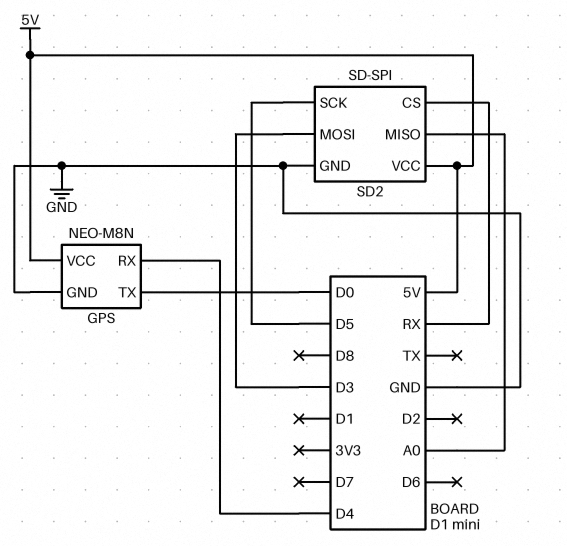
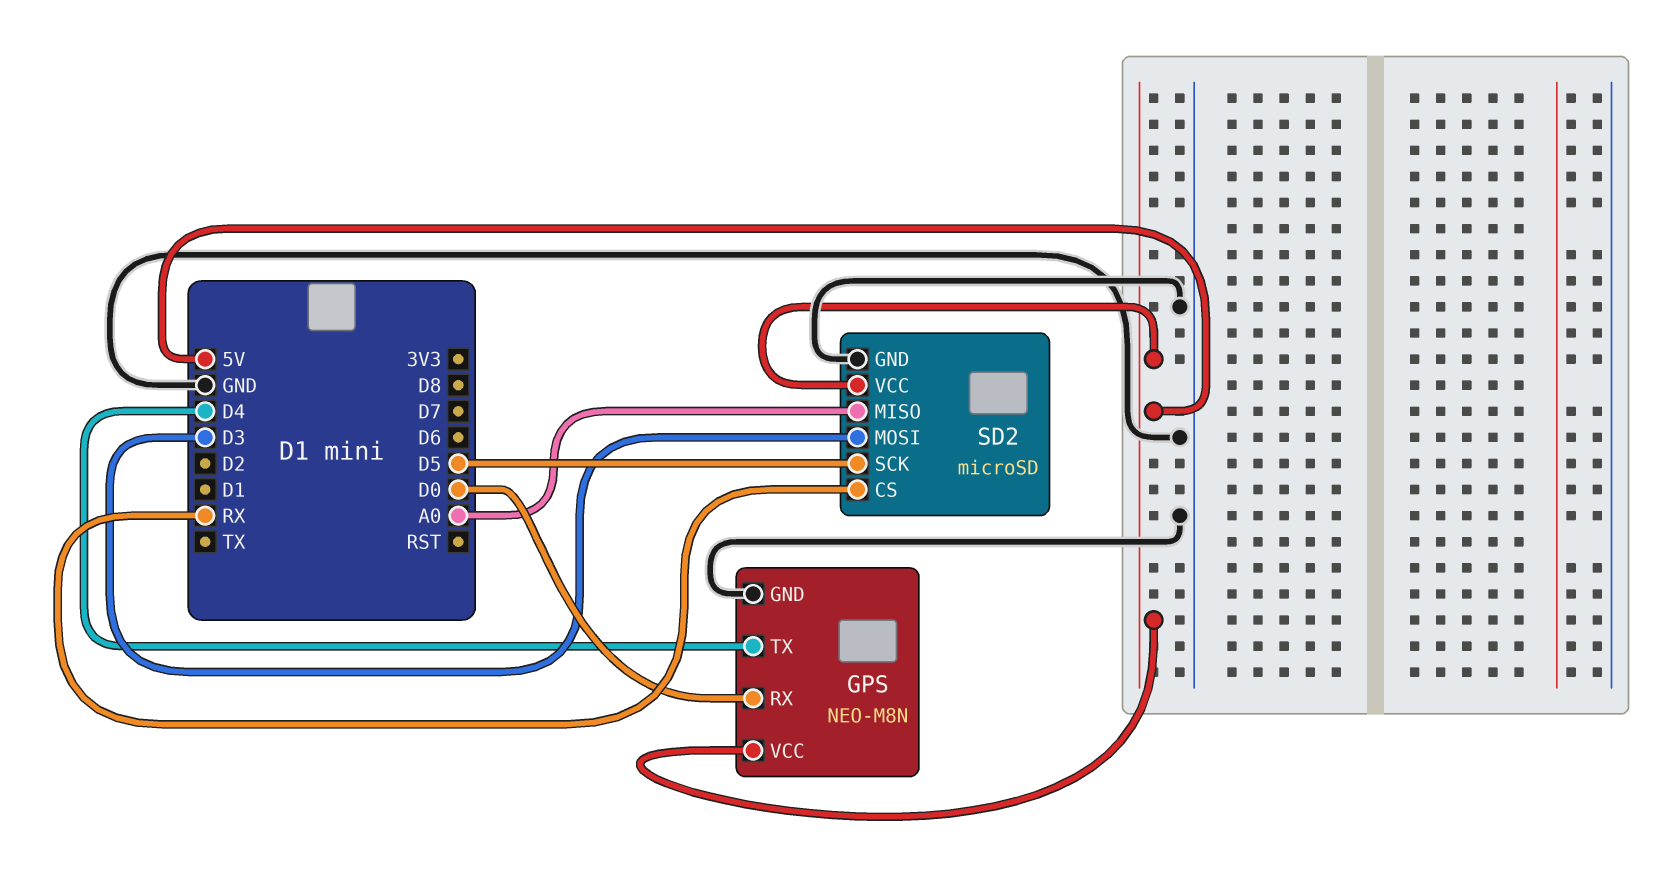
GPS pin RX: D4 -> D0
GPS pin TX: D0 -> D4
SD2: SD-SPI -> microSD

